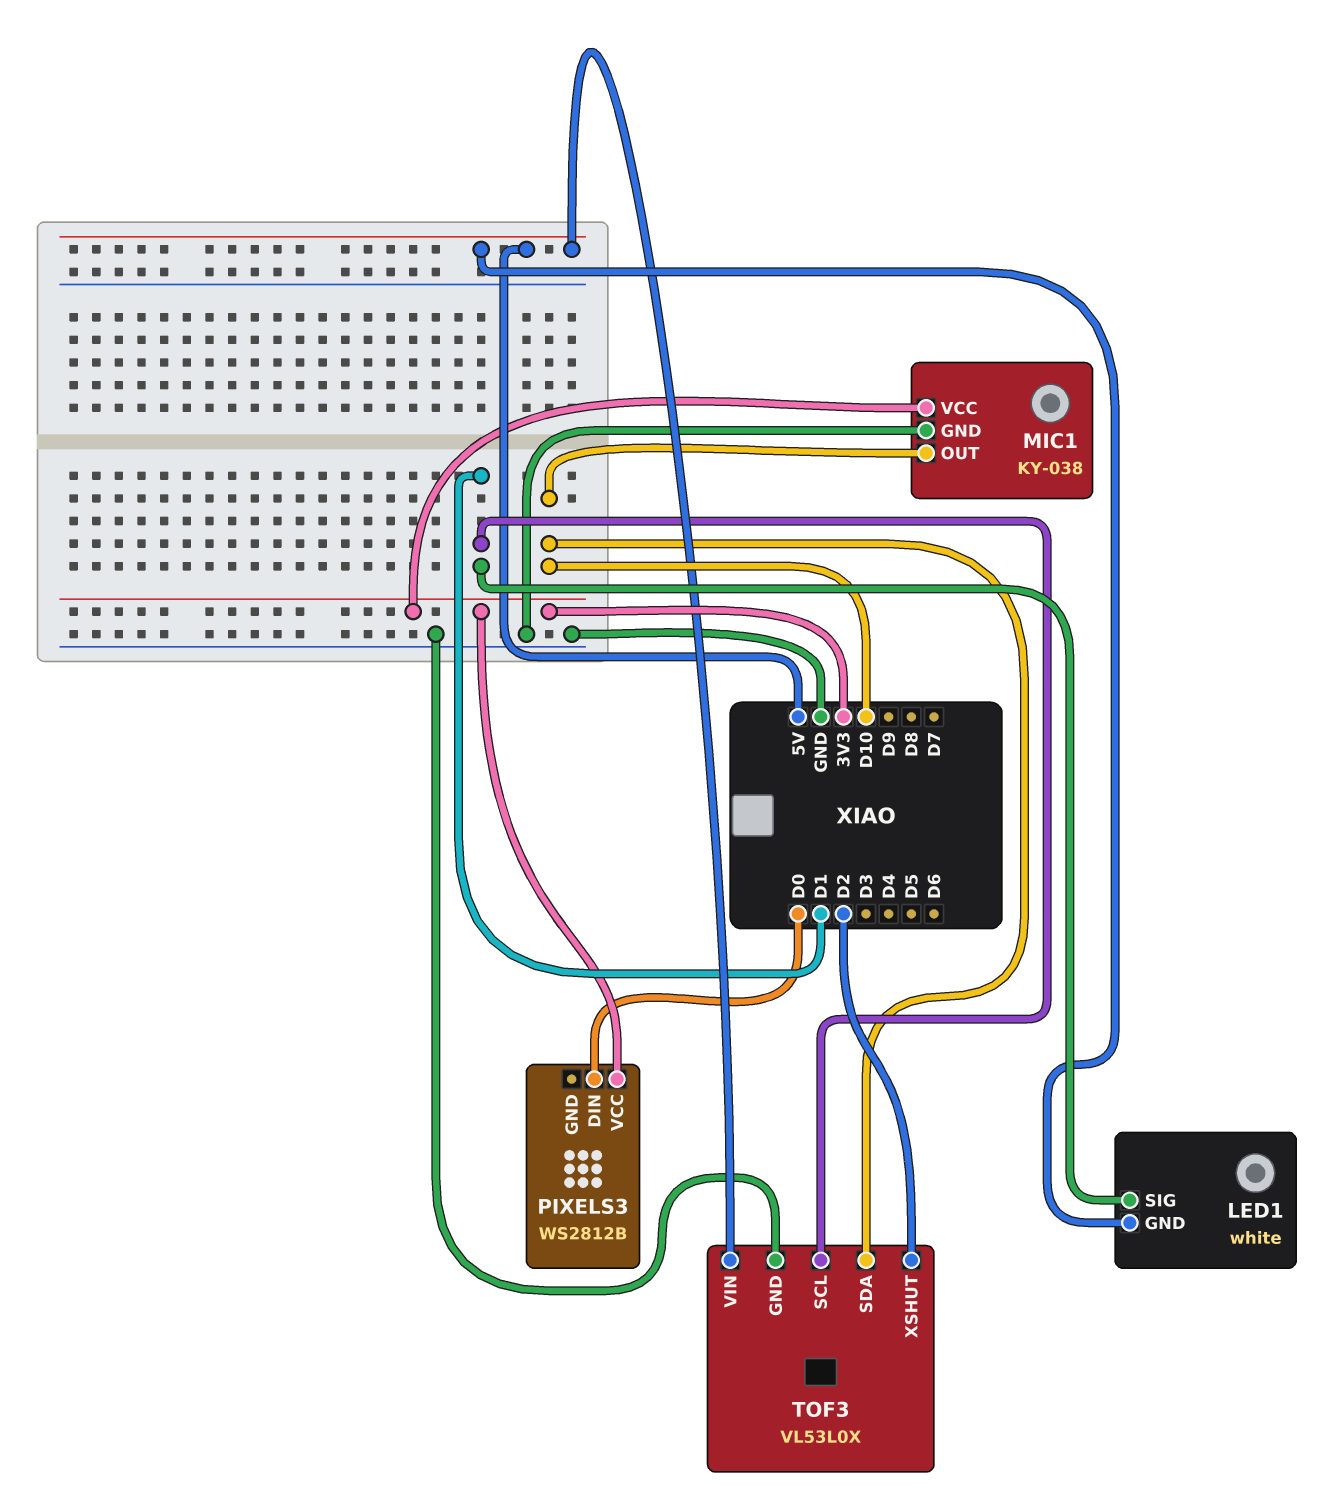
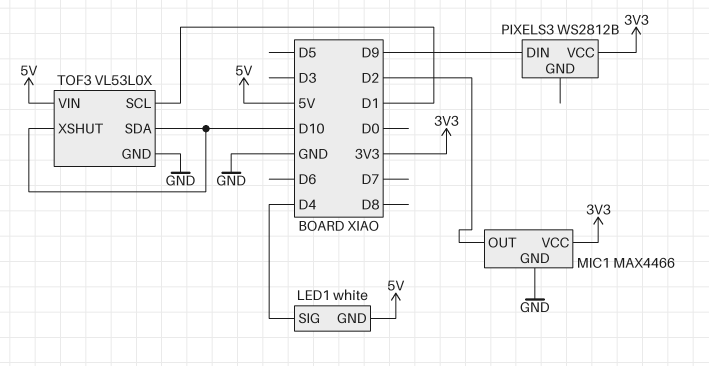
LED1 pin SIG: D1 -> D4
MIC1: KY-038 -> MAX4466
MIC1 pin OUT: D10 -> D2
PIXELS3 pin DIN: D0 -> D9
TOF3 pin XSHUT: D2 -> D10

